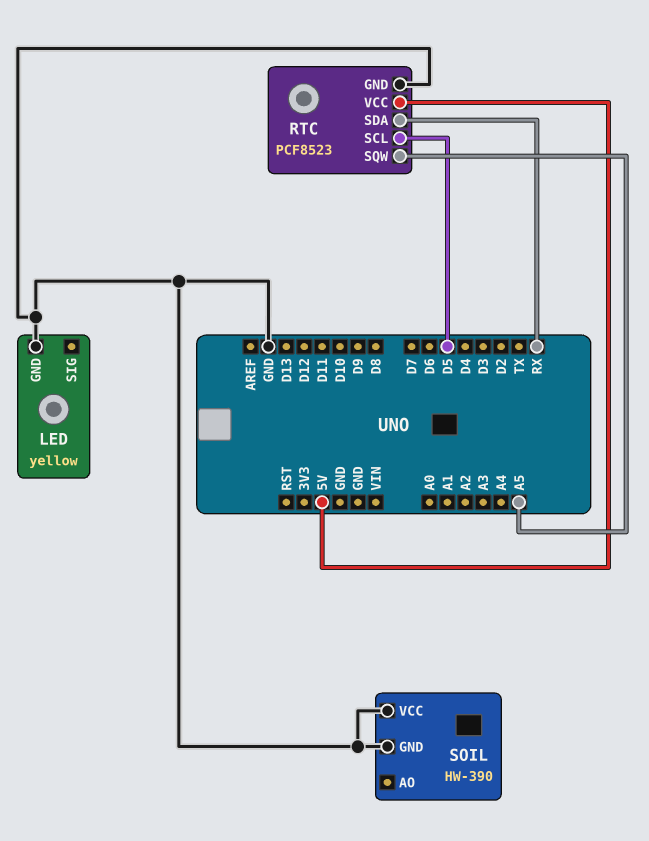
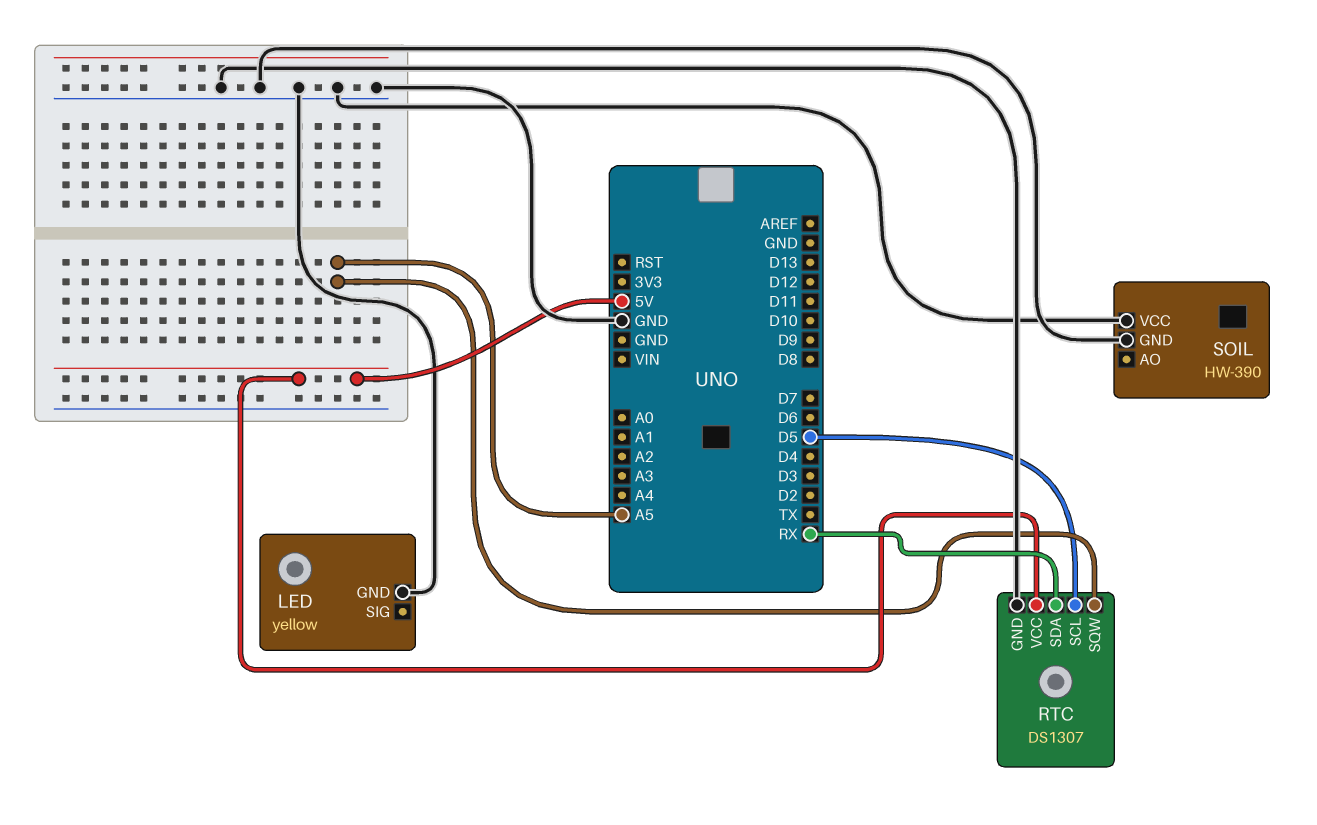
RTC: PCF8523 -> DS1307

